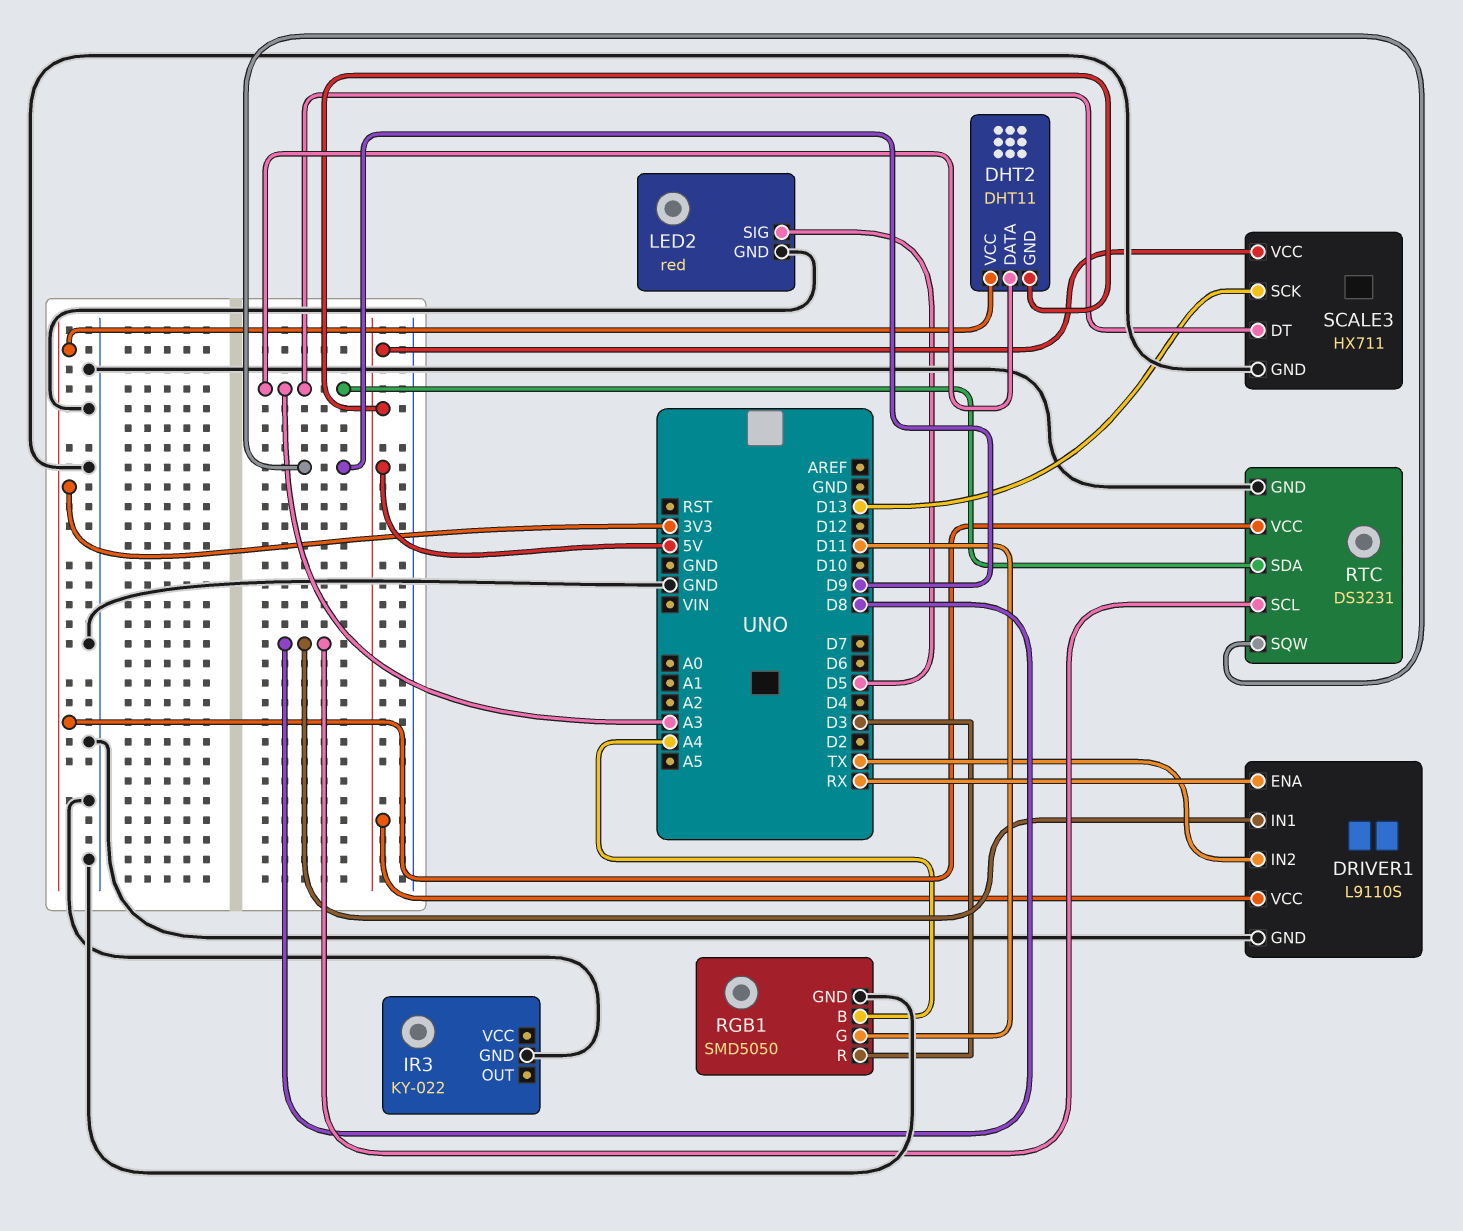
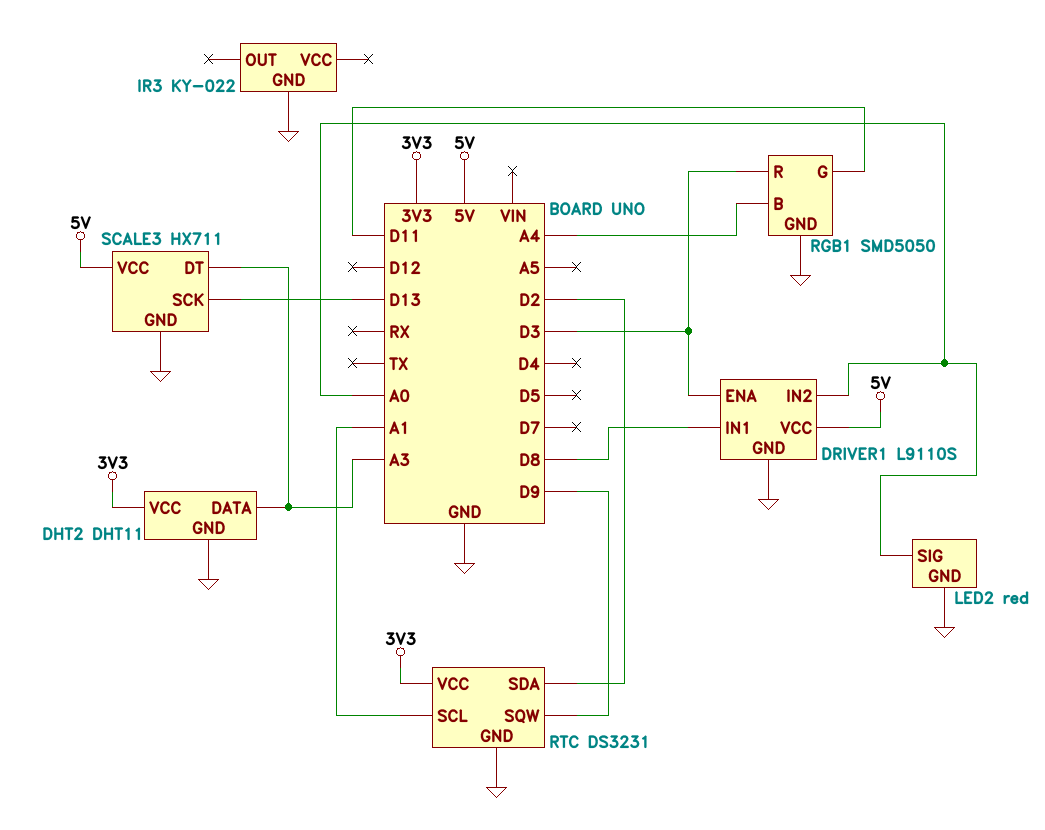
DHT2 pin GND: 5V -> GND
DRIVER1 pin ENA: RX -> D3
DRIVER1 pin IN2: TX -> A0
LED2 pin SIG: D5 -> A0
RTC pin SCL: D8 -> A1
RTC pin SDA: A3 -> D2

